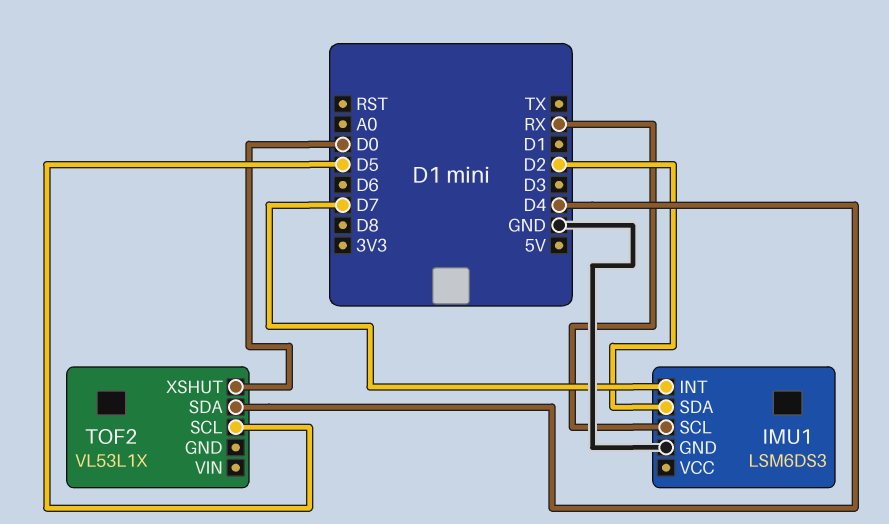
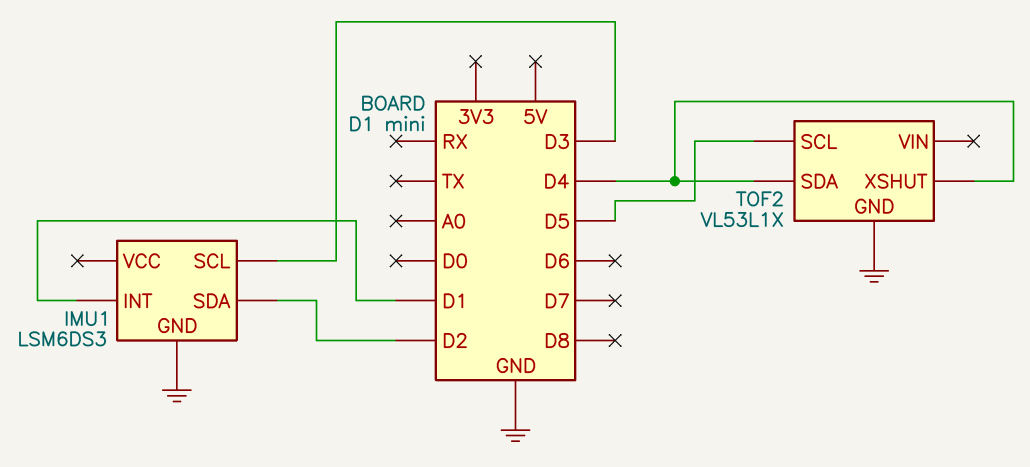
IMU1 pin INT: D7 -> D1
IMU1 pin SCL: RX -> D3
TOF2 pin GND: none -> GND
TOF2 pin XSHUT: D0 -> D4

